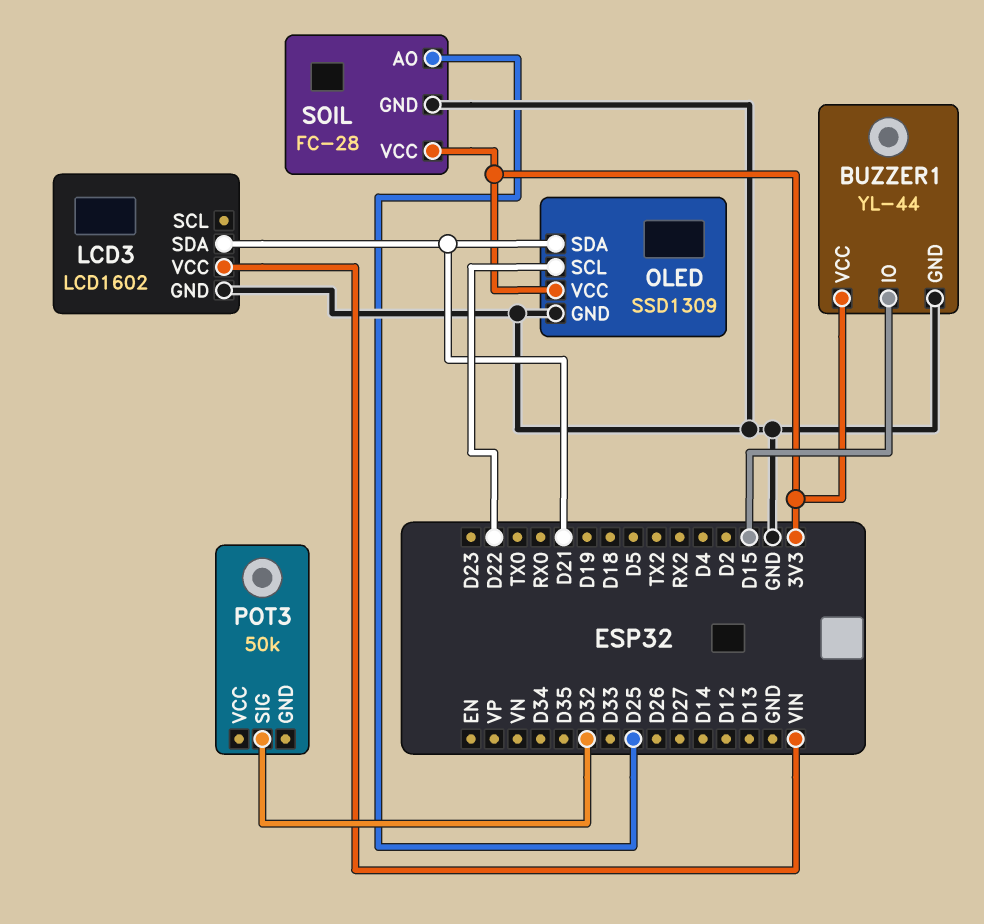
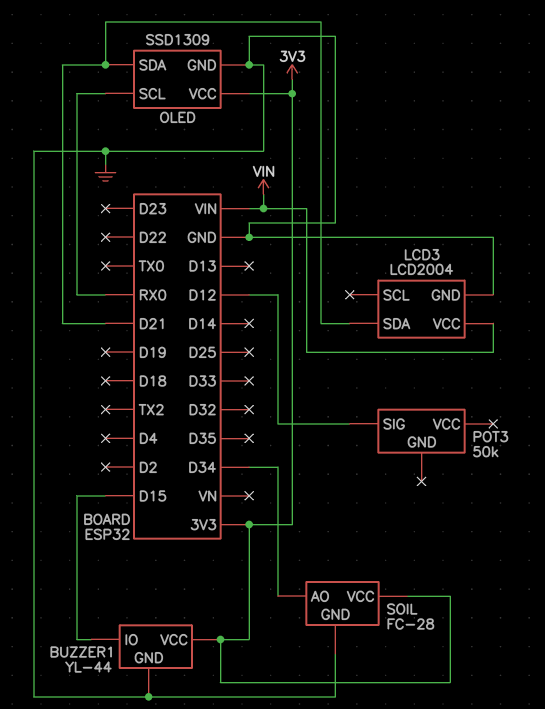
LCD3: LCD1602 -> LCD2004
OLED pin SCL: D22 -> RX0
POT3 pin SIG: D32 -> D12
SOIL pin AO: D25 -> D34

